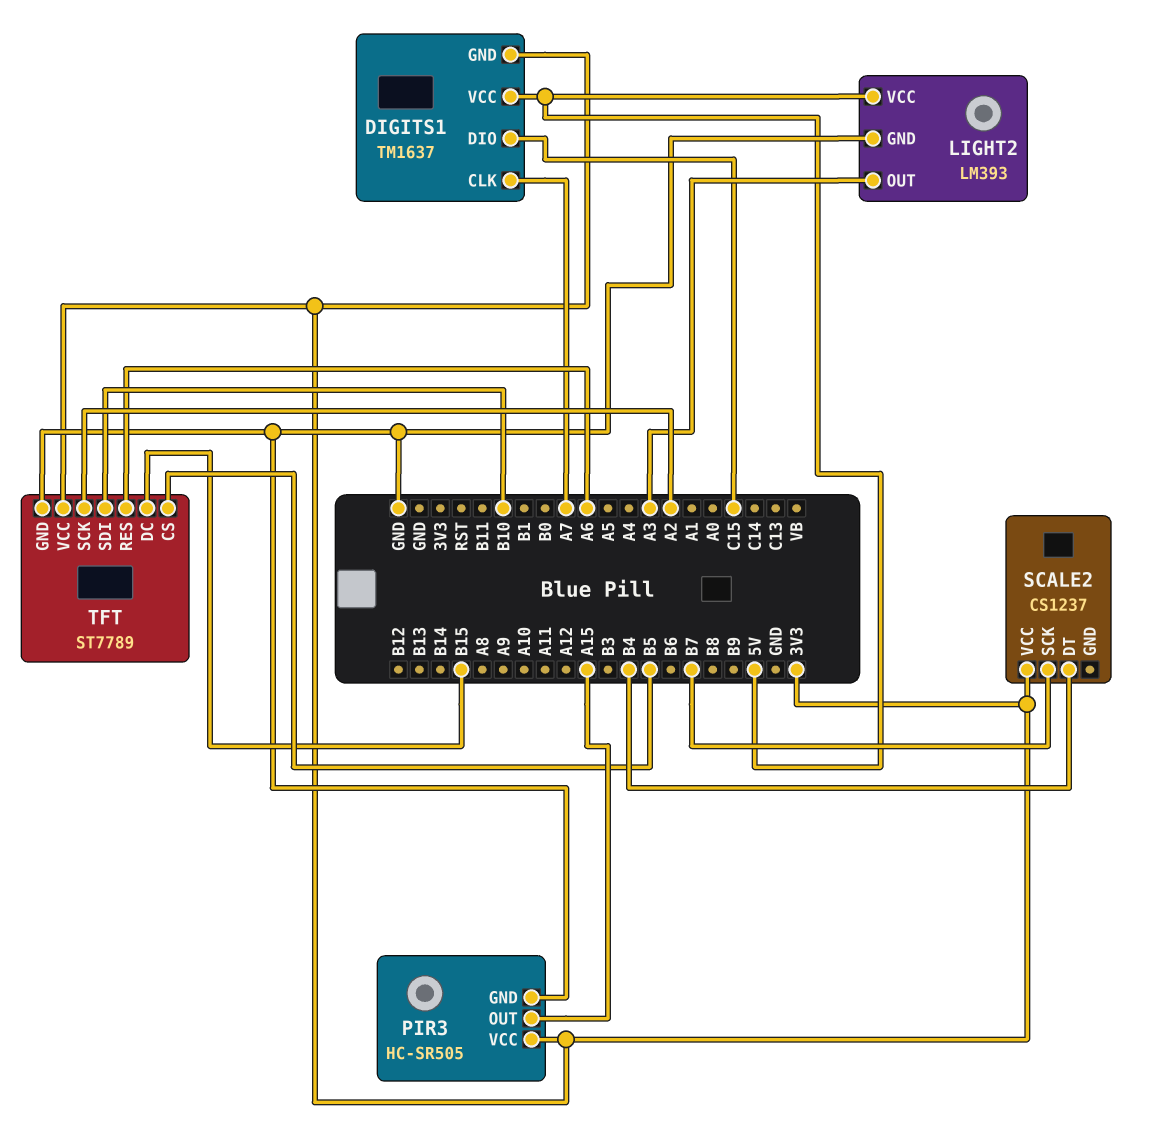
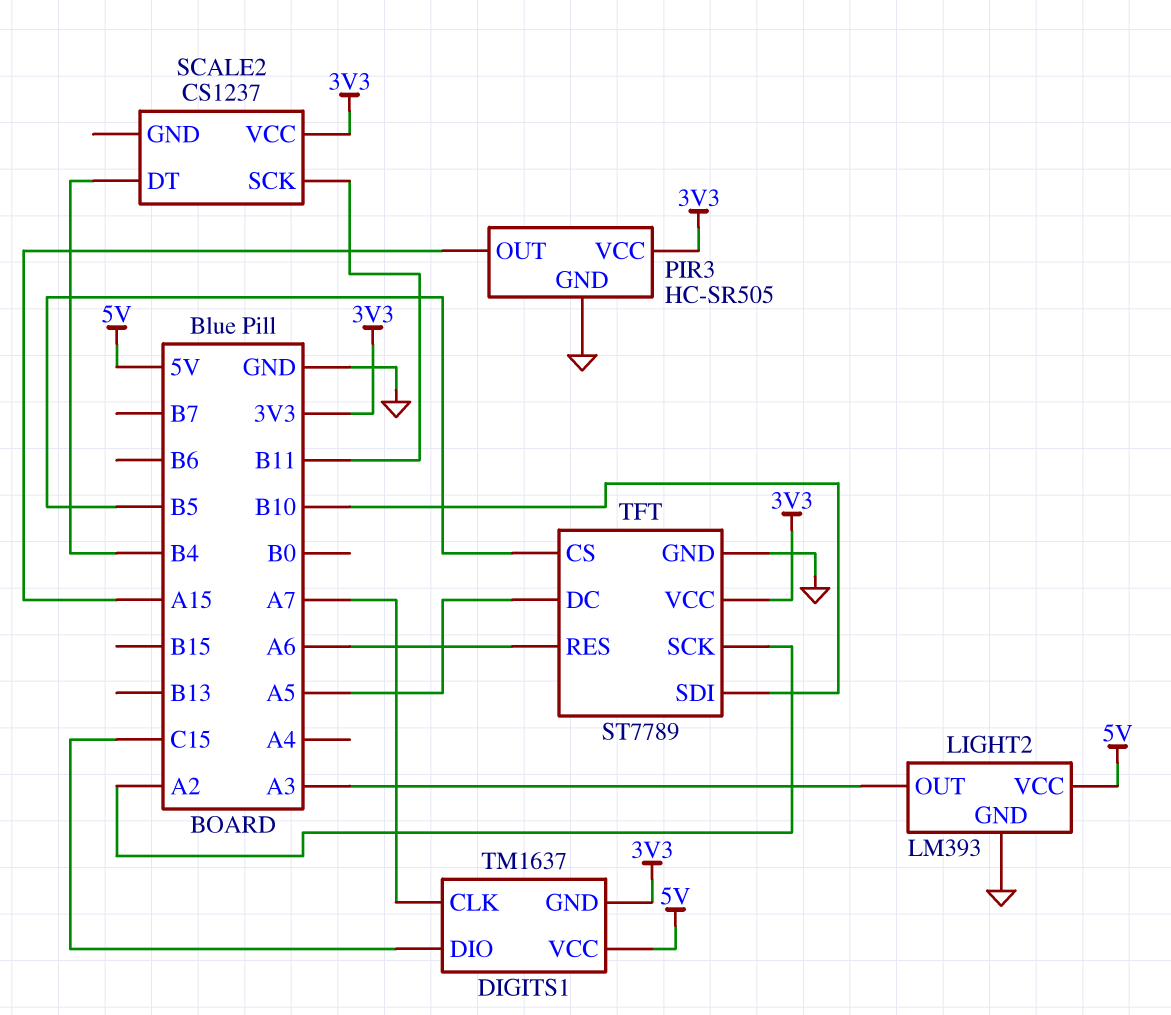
SCALE2 pin SCK: B7 -> B11
TFT pin DC: B15 -> A5

